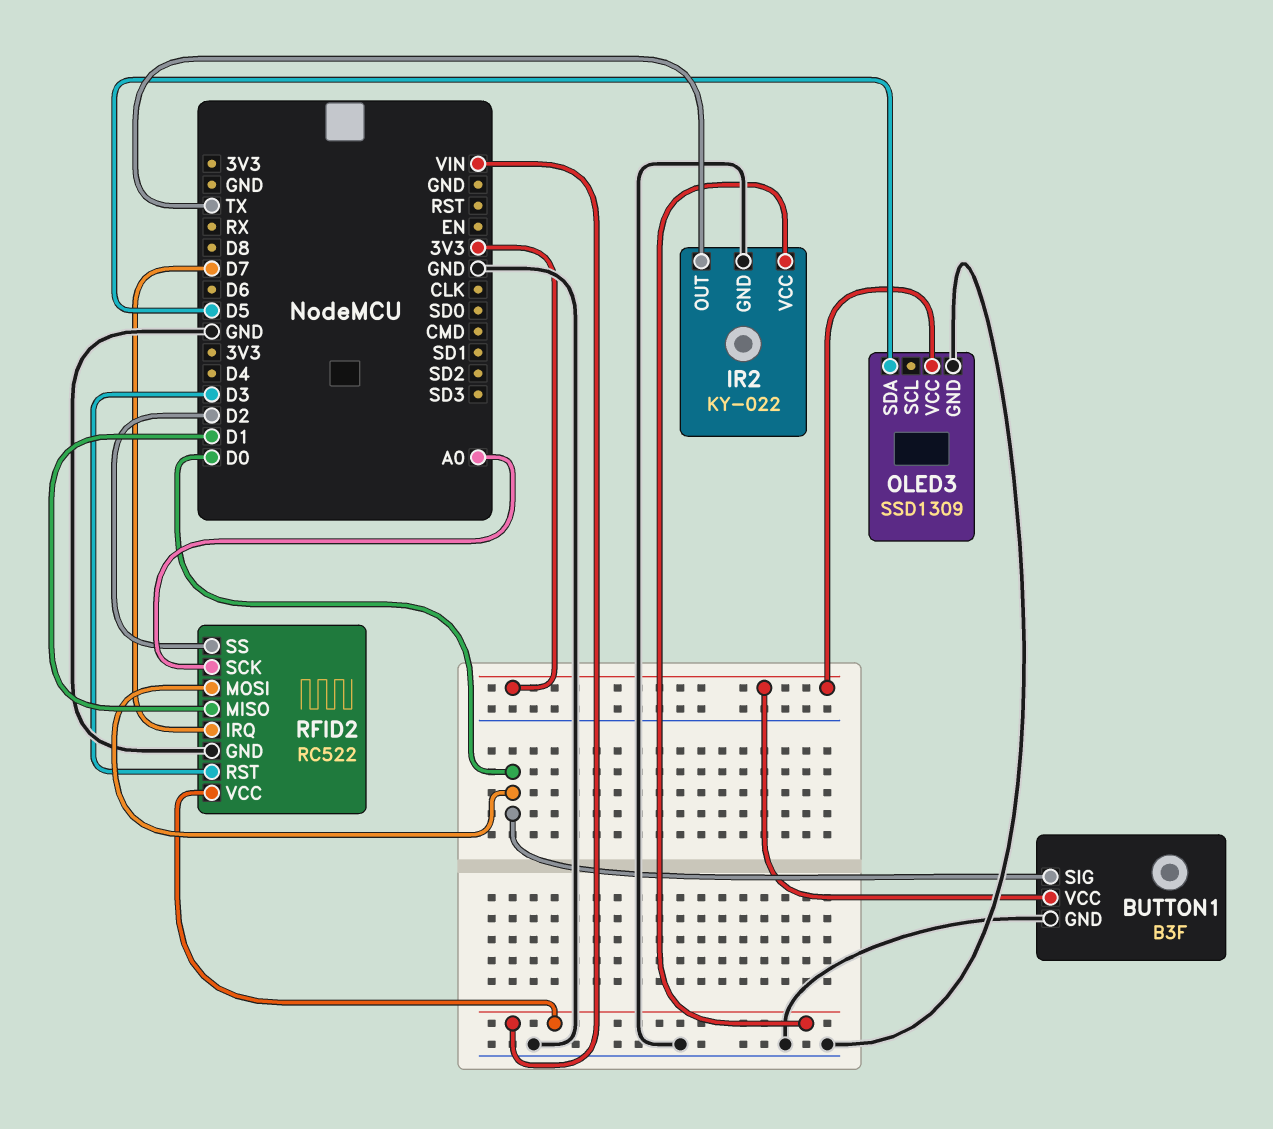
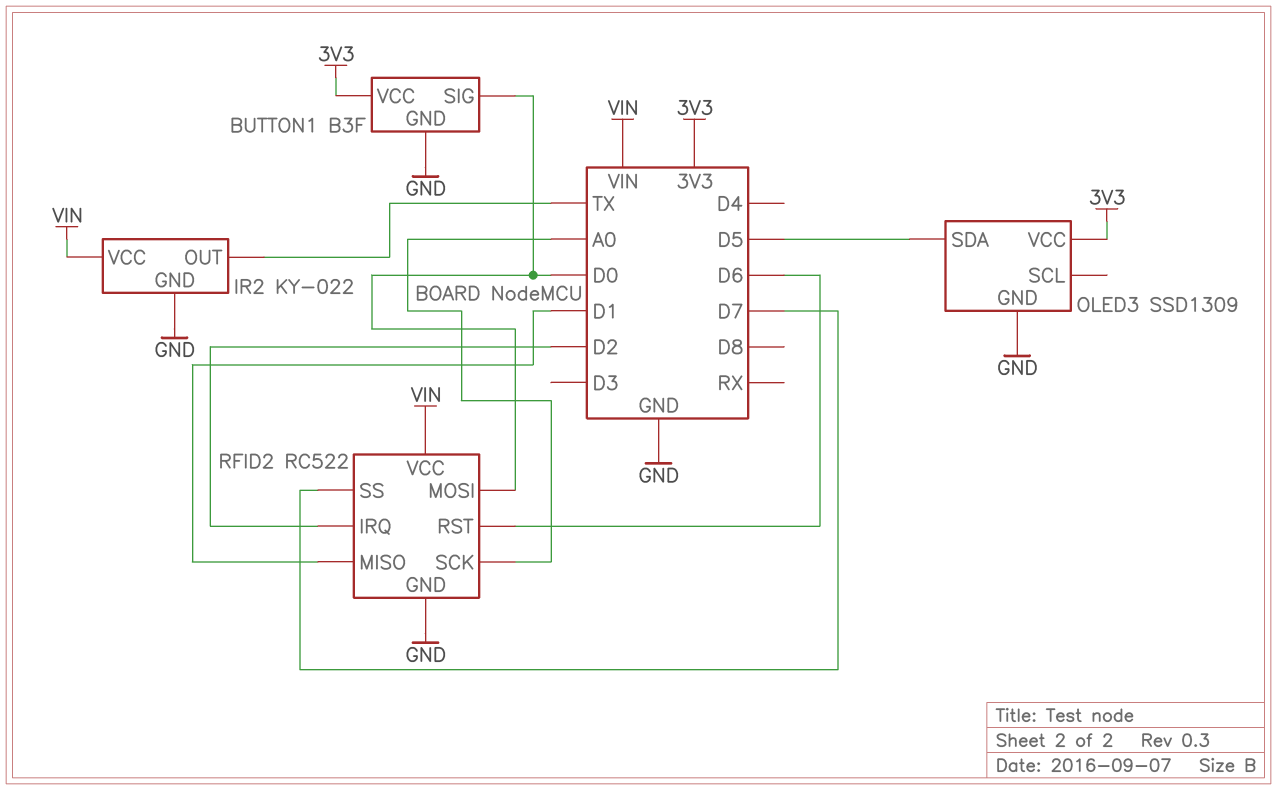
RFID2 pin IRQ: D7 -> D2
RFID2 pin RST: D3 -> D6
RFID2 pin SS: D2 -> D7

